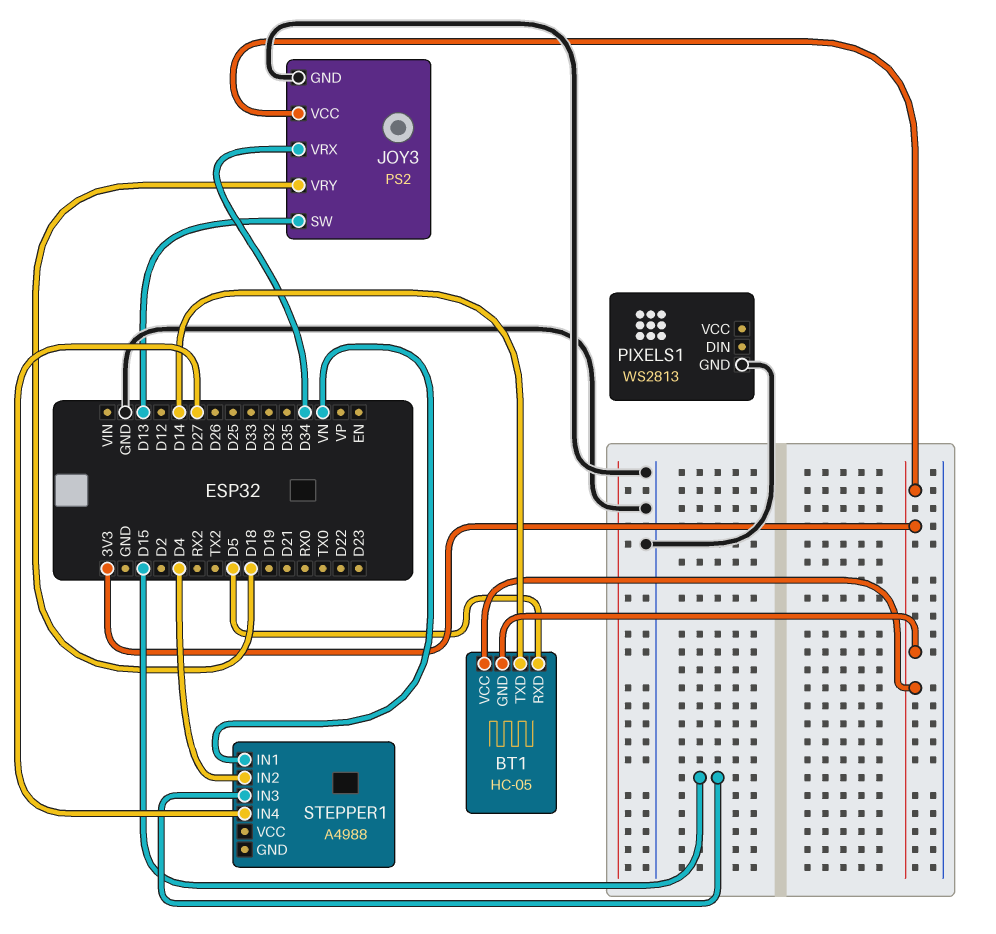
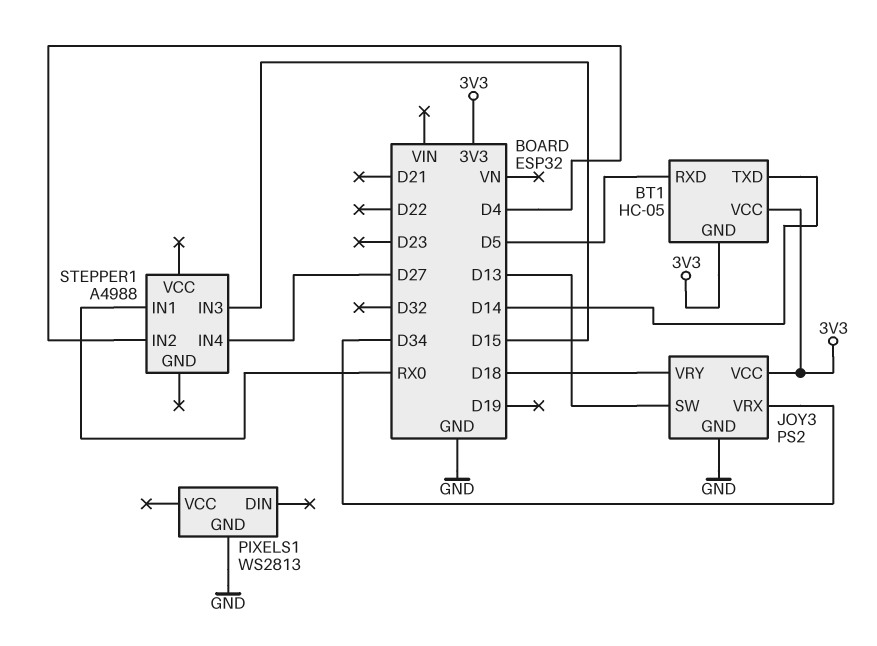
STEPPER1 pin IN1: VN -> RX0

